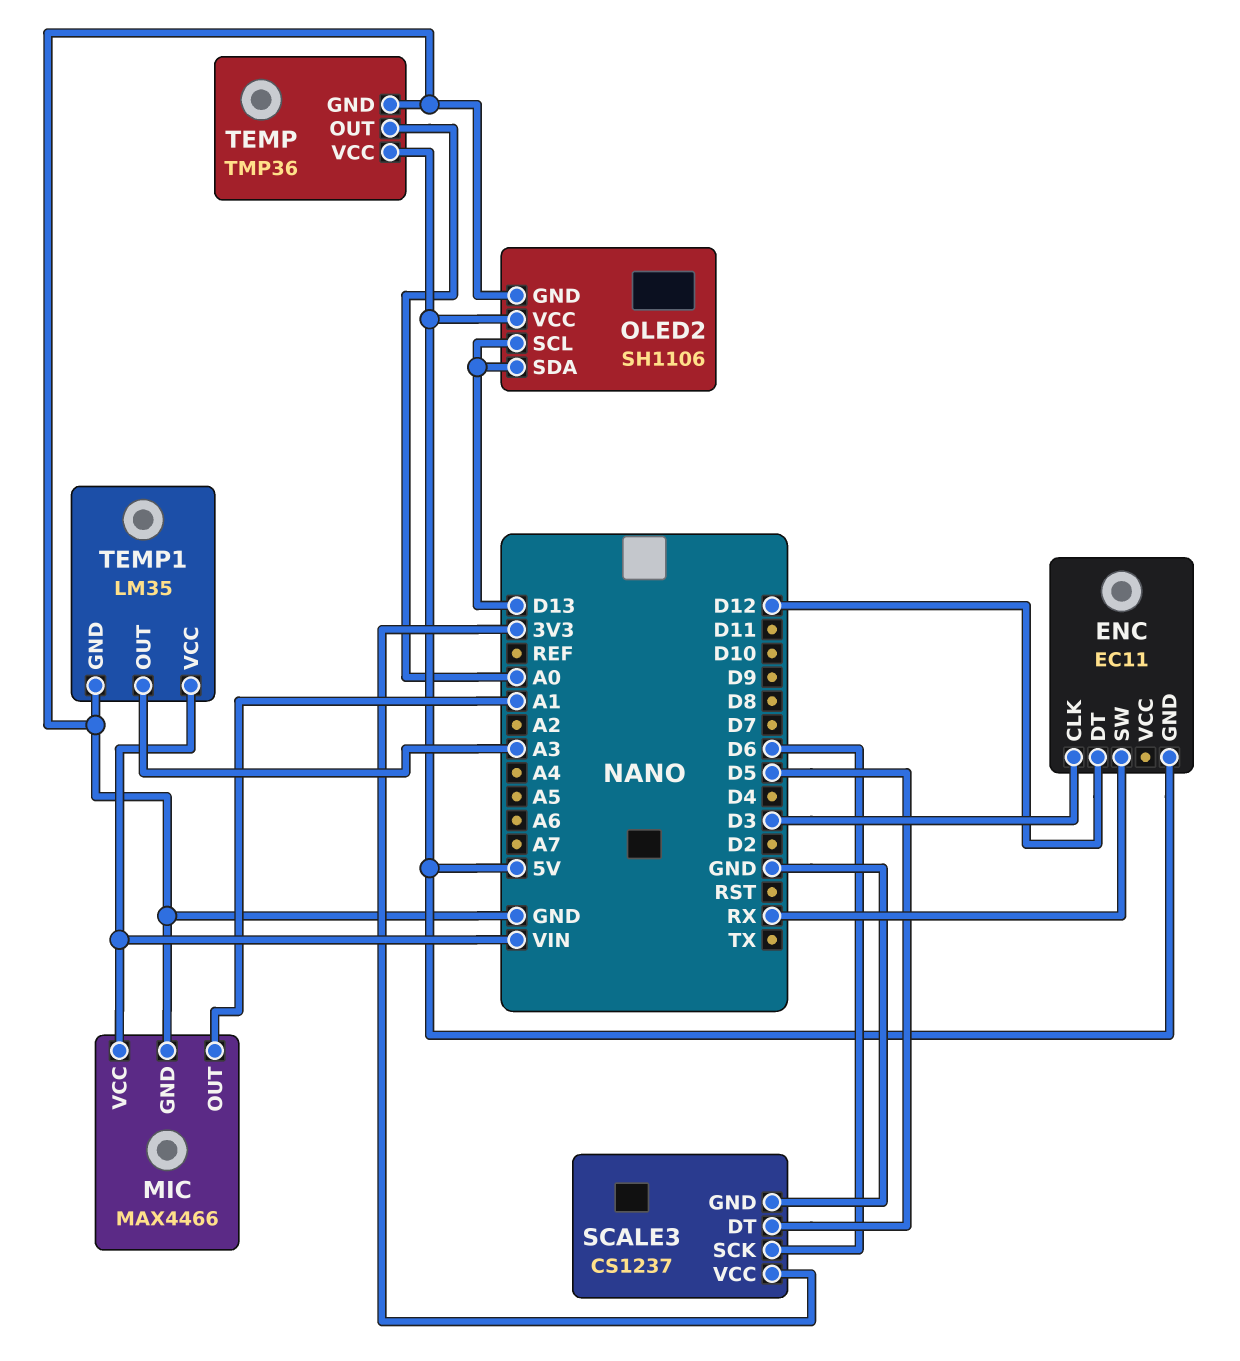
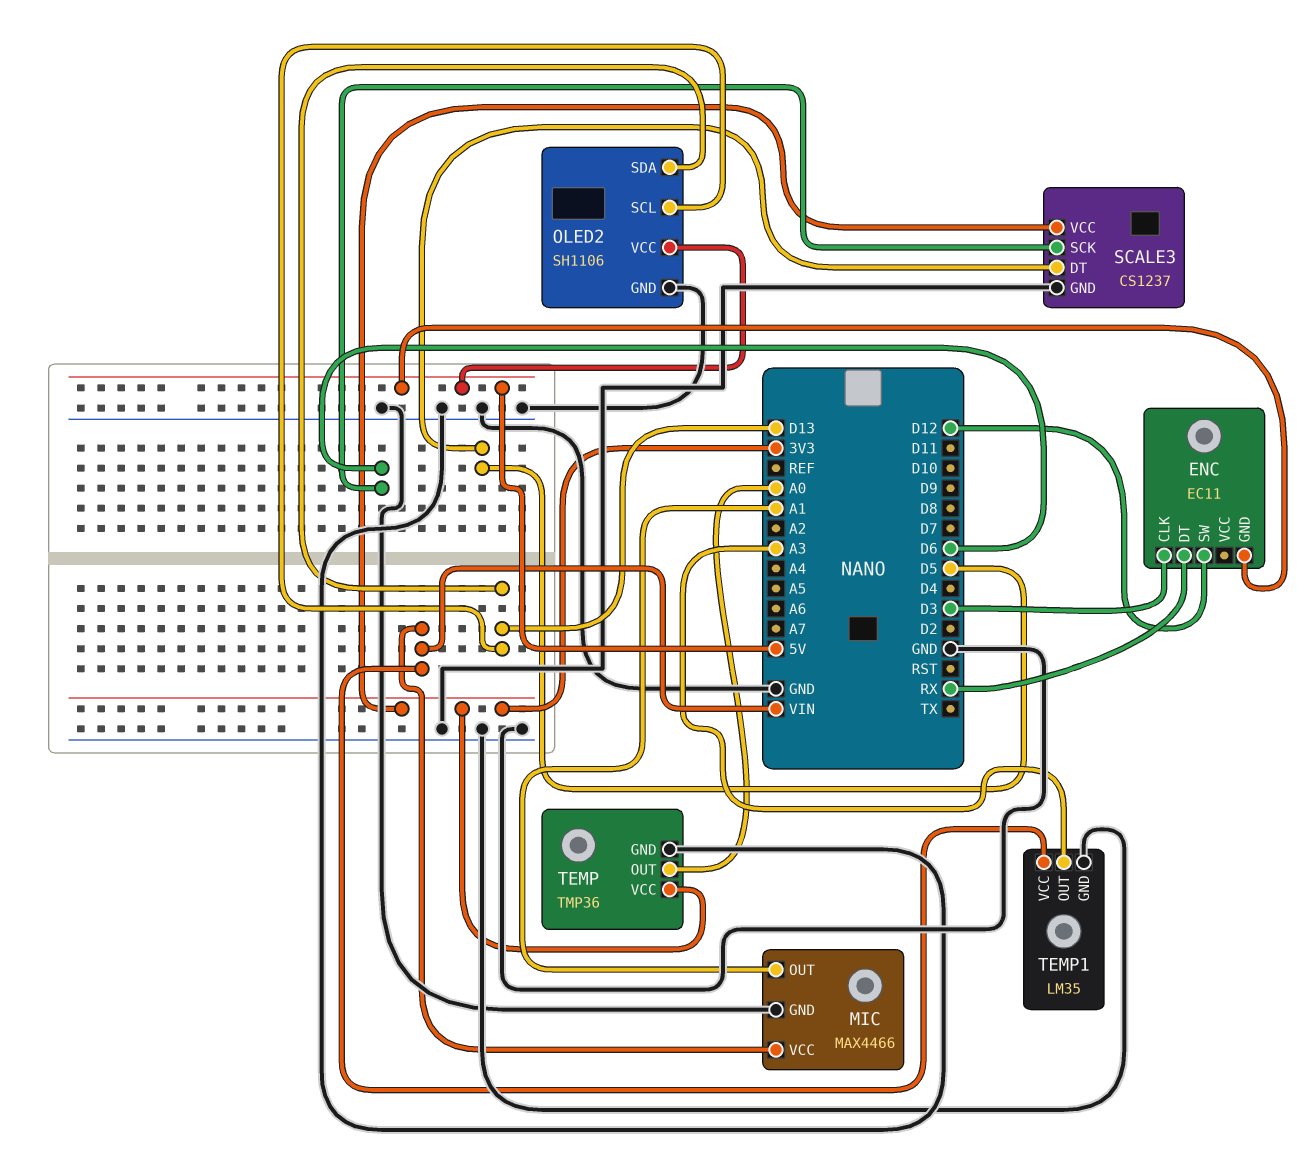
ENC pin DT: D12 -> RX
ENC pin SW: RX -> D12
TEMP pin VCC: 5V -> 3V3

